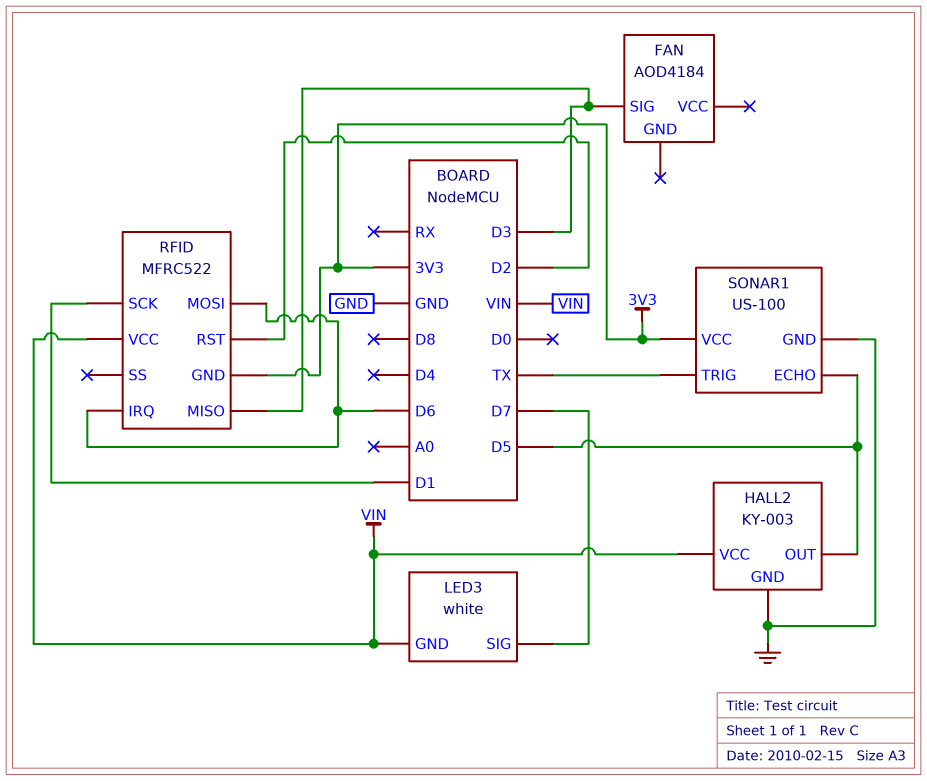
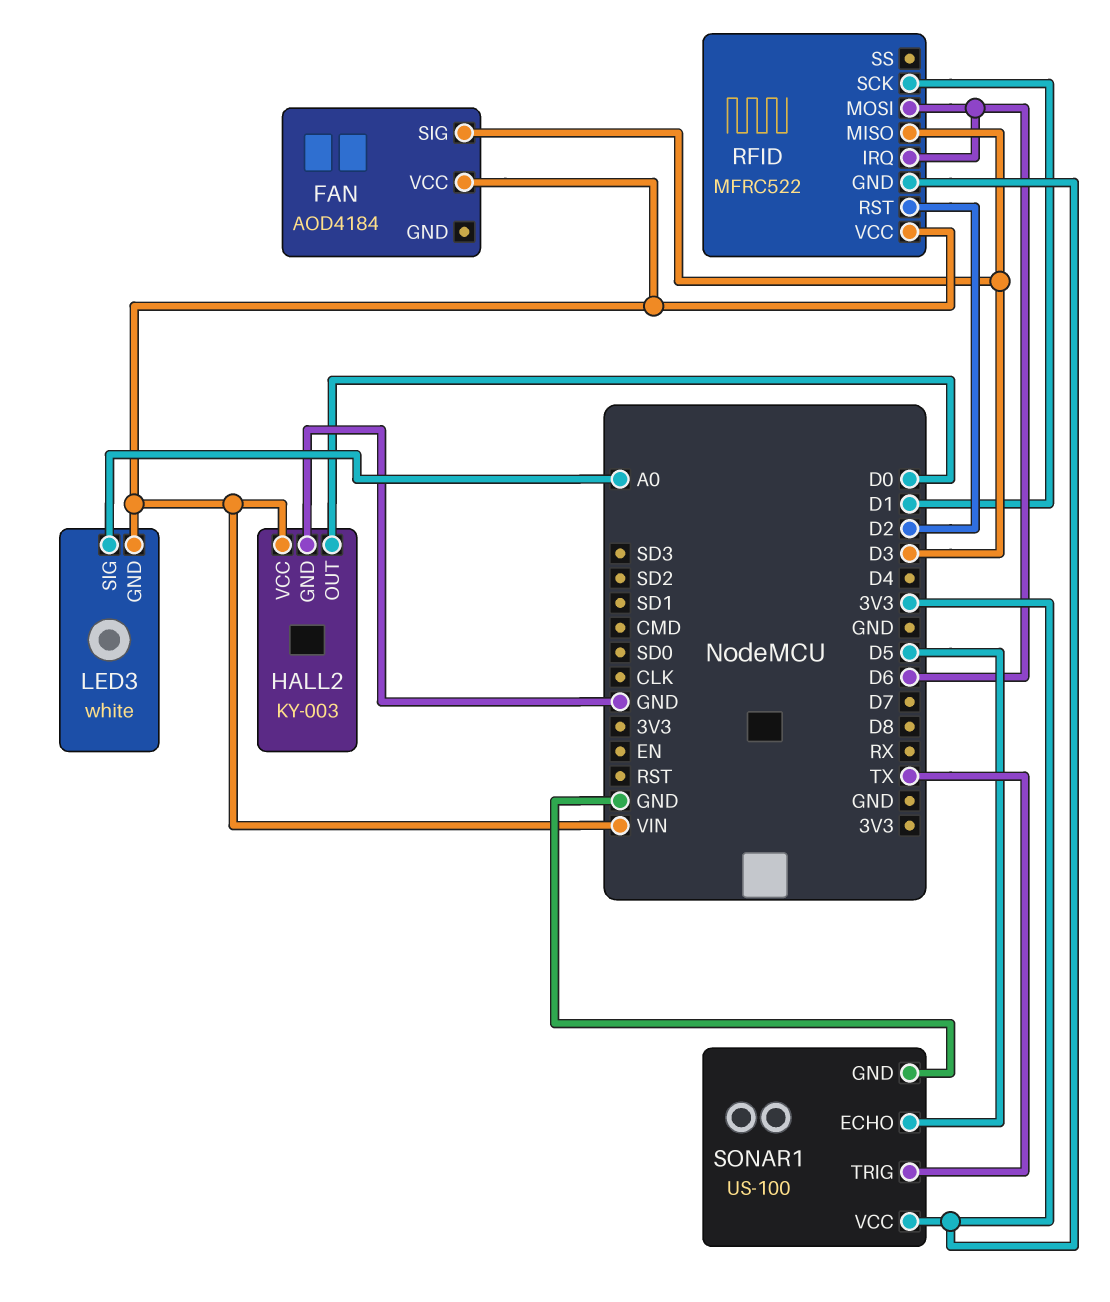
FAN pin VCC: none -> VIN
HALL2 pin OUT: D5 -> D0
LED3 pin SIG: D7 -> A0

